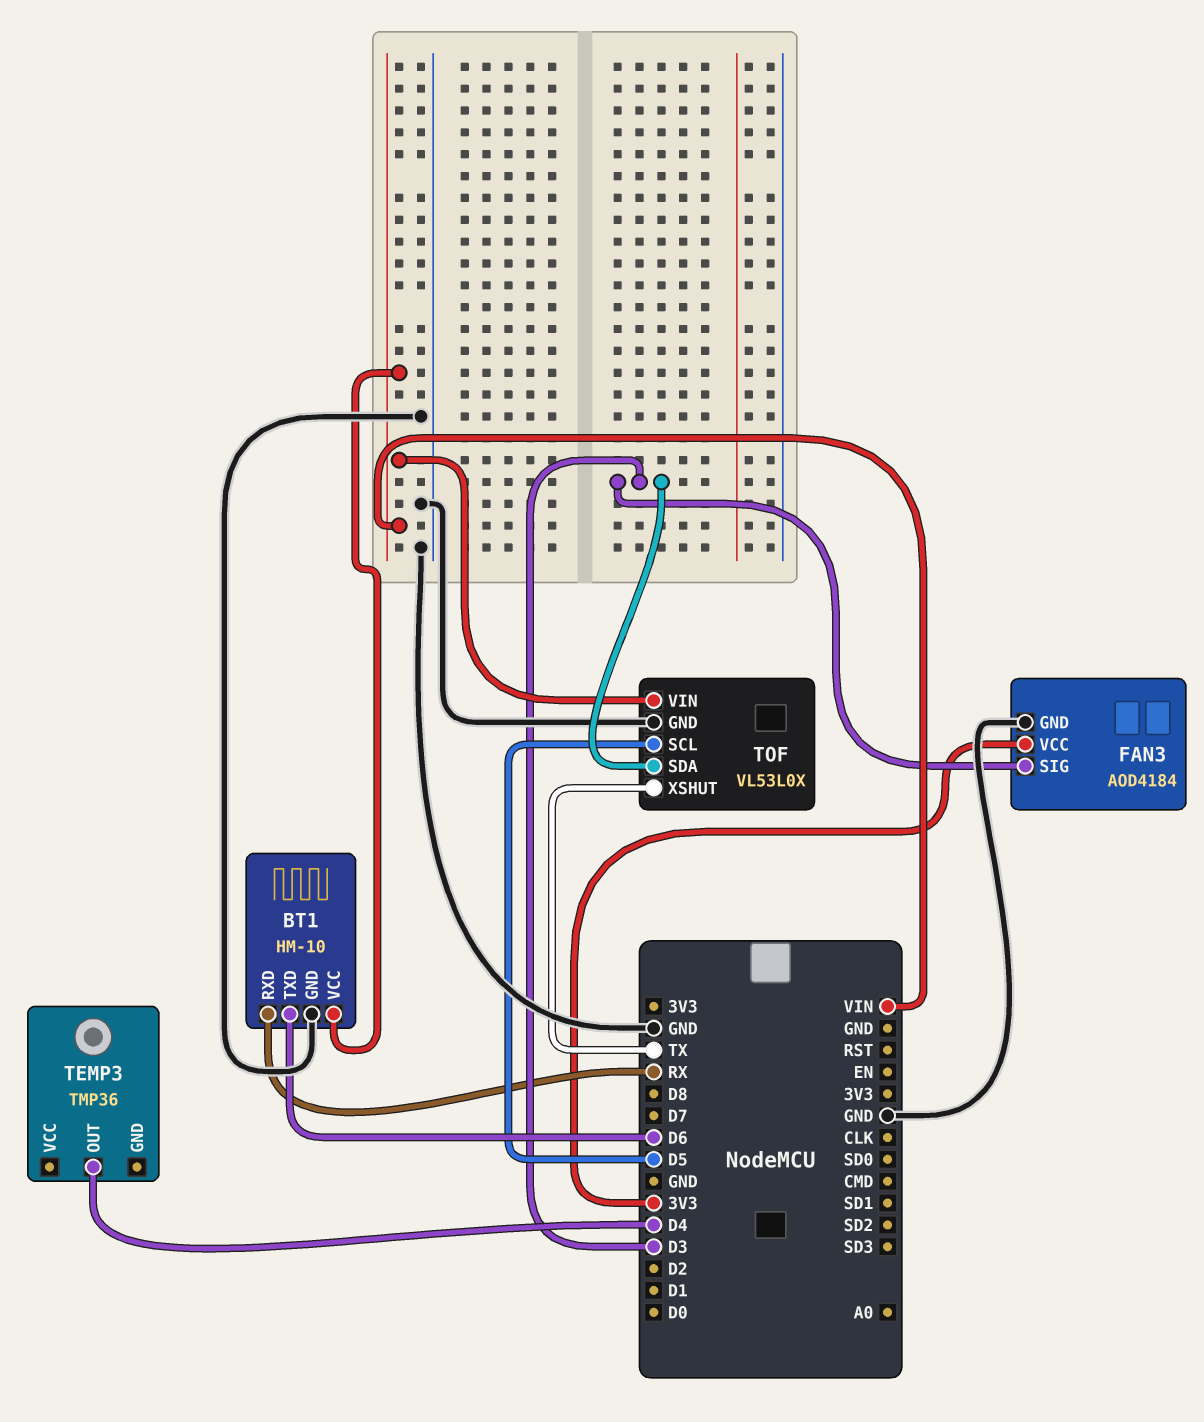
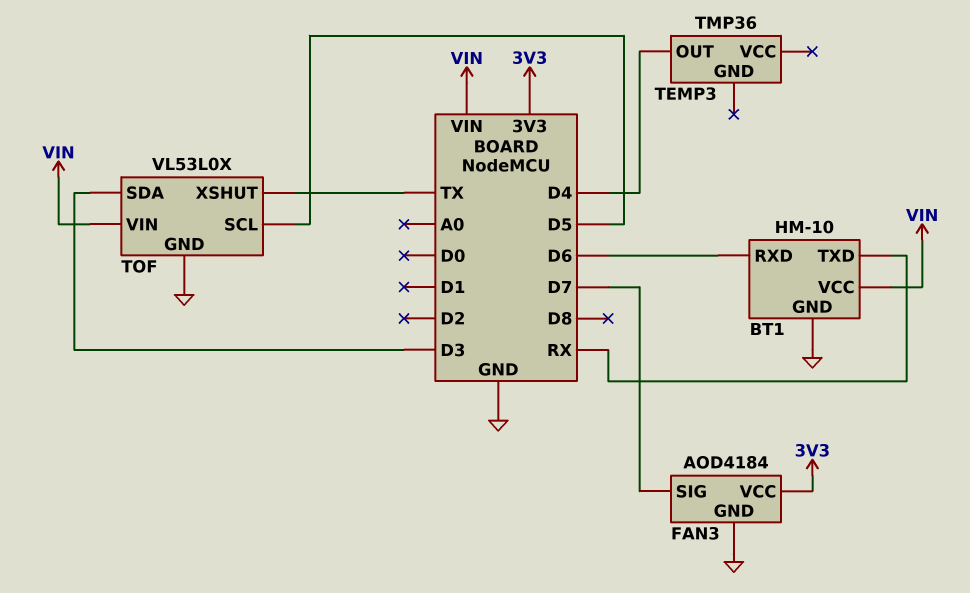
BT1 pin RXD: RX -> D6
BT1 pin TXD: D6 -> RX
FAN3 pin SIG: D3 -> D7

